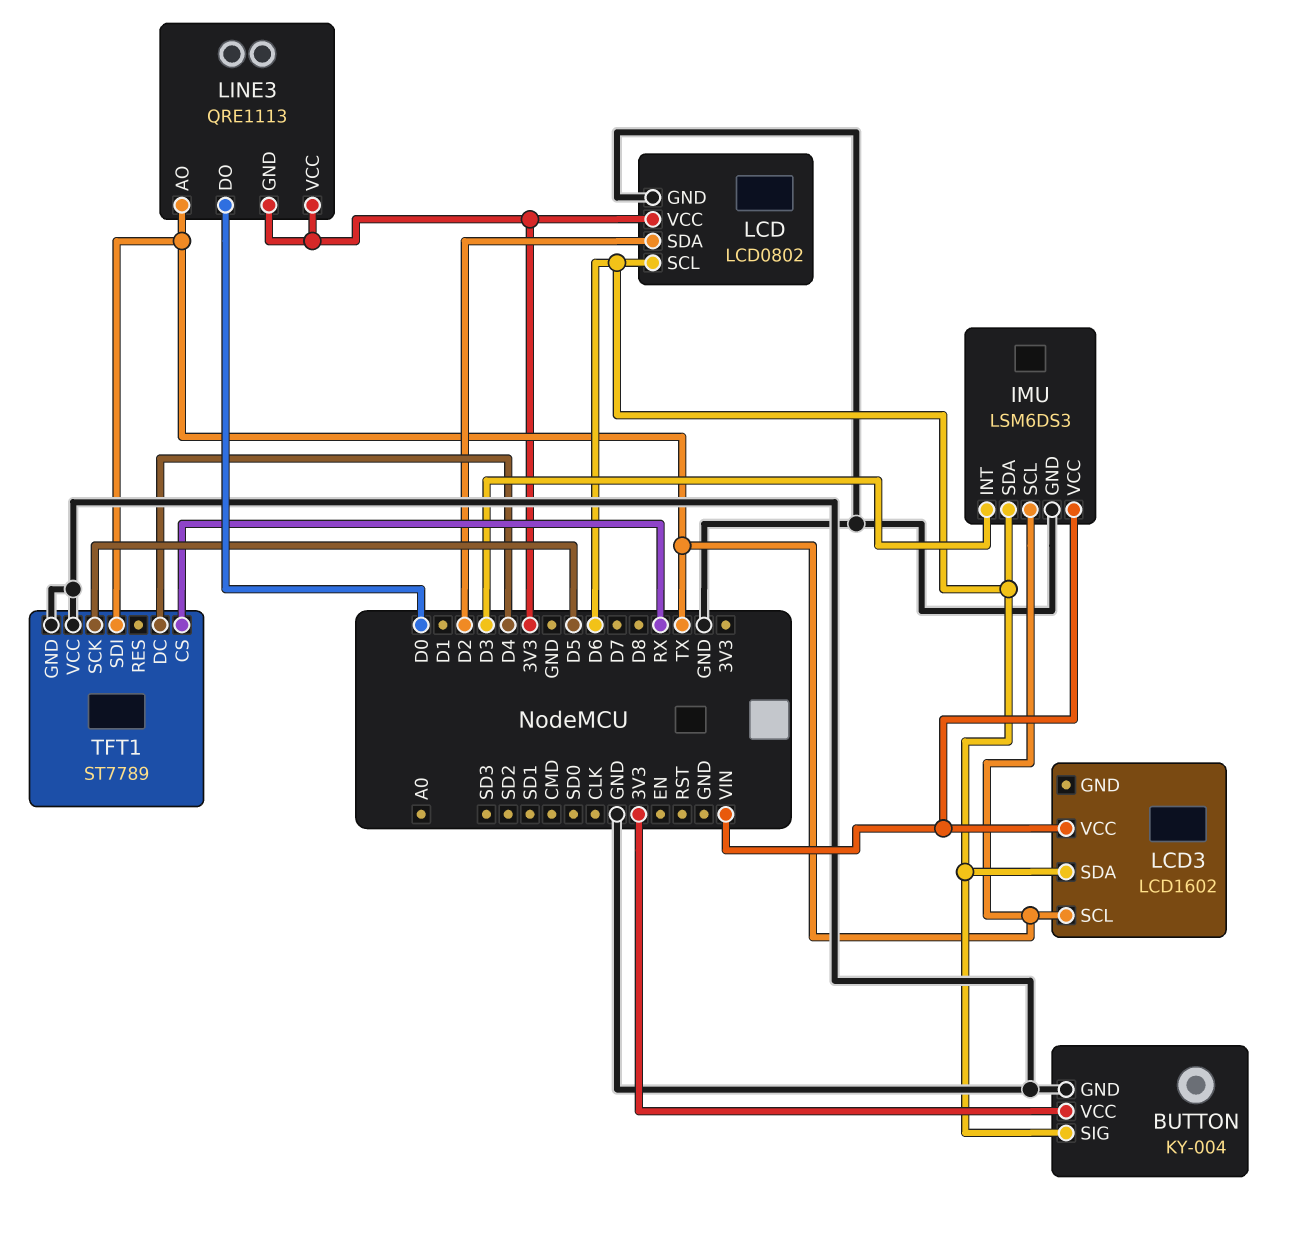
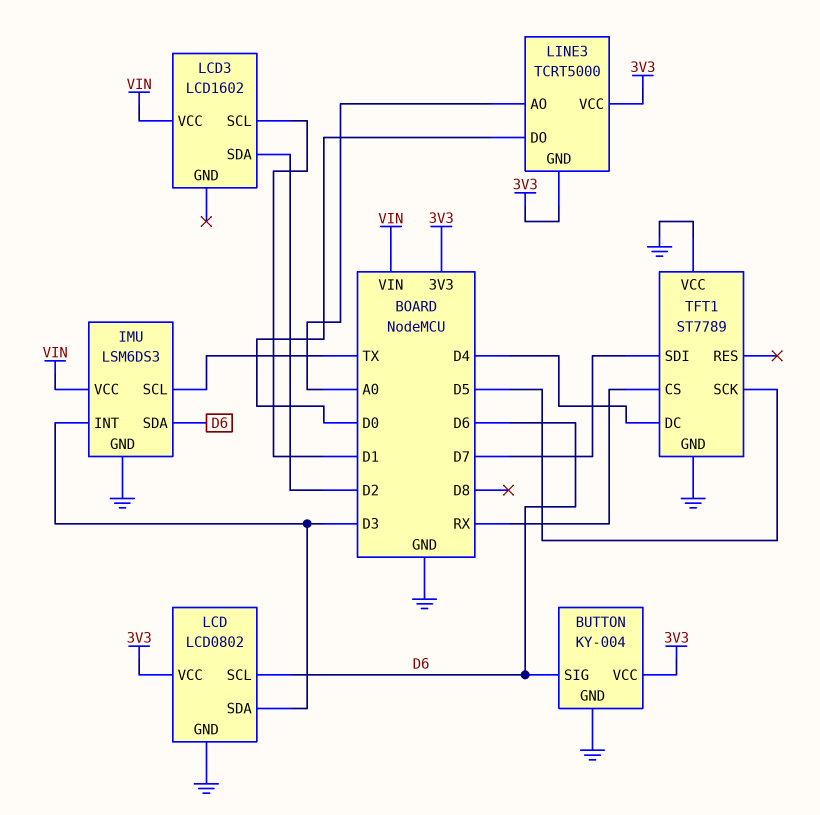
LCD pin SDA: D2 -> D3
LCD3 pin SCL: TX -> D1
LCD3 pin SDA: D6 -> D2
LINE3: QRE1113 -> TCRT5000
LINE3 pin AO: TX -> A0
TFT1 pin SDI: TX -> D7

